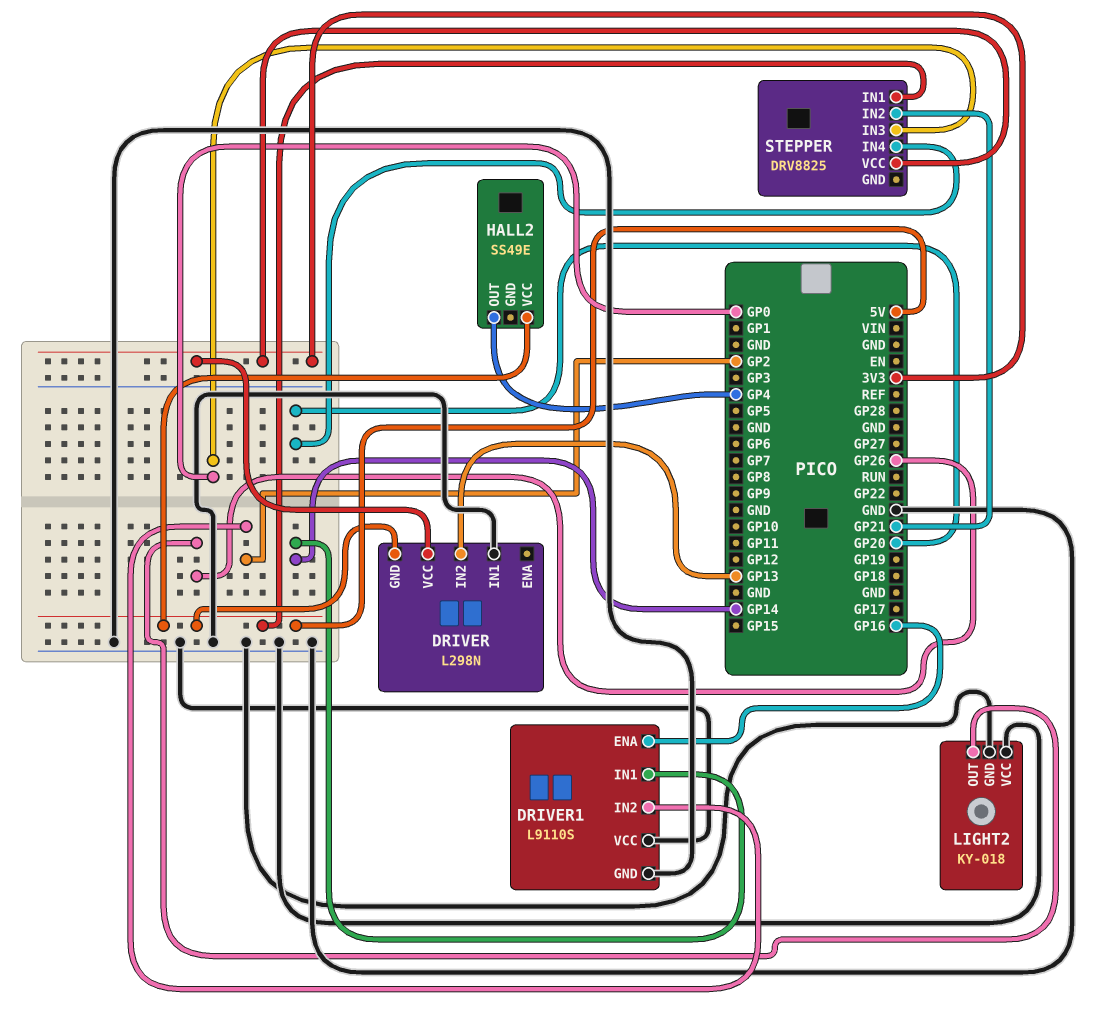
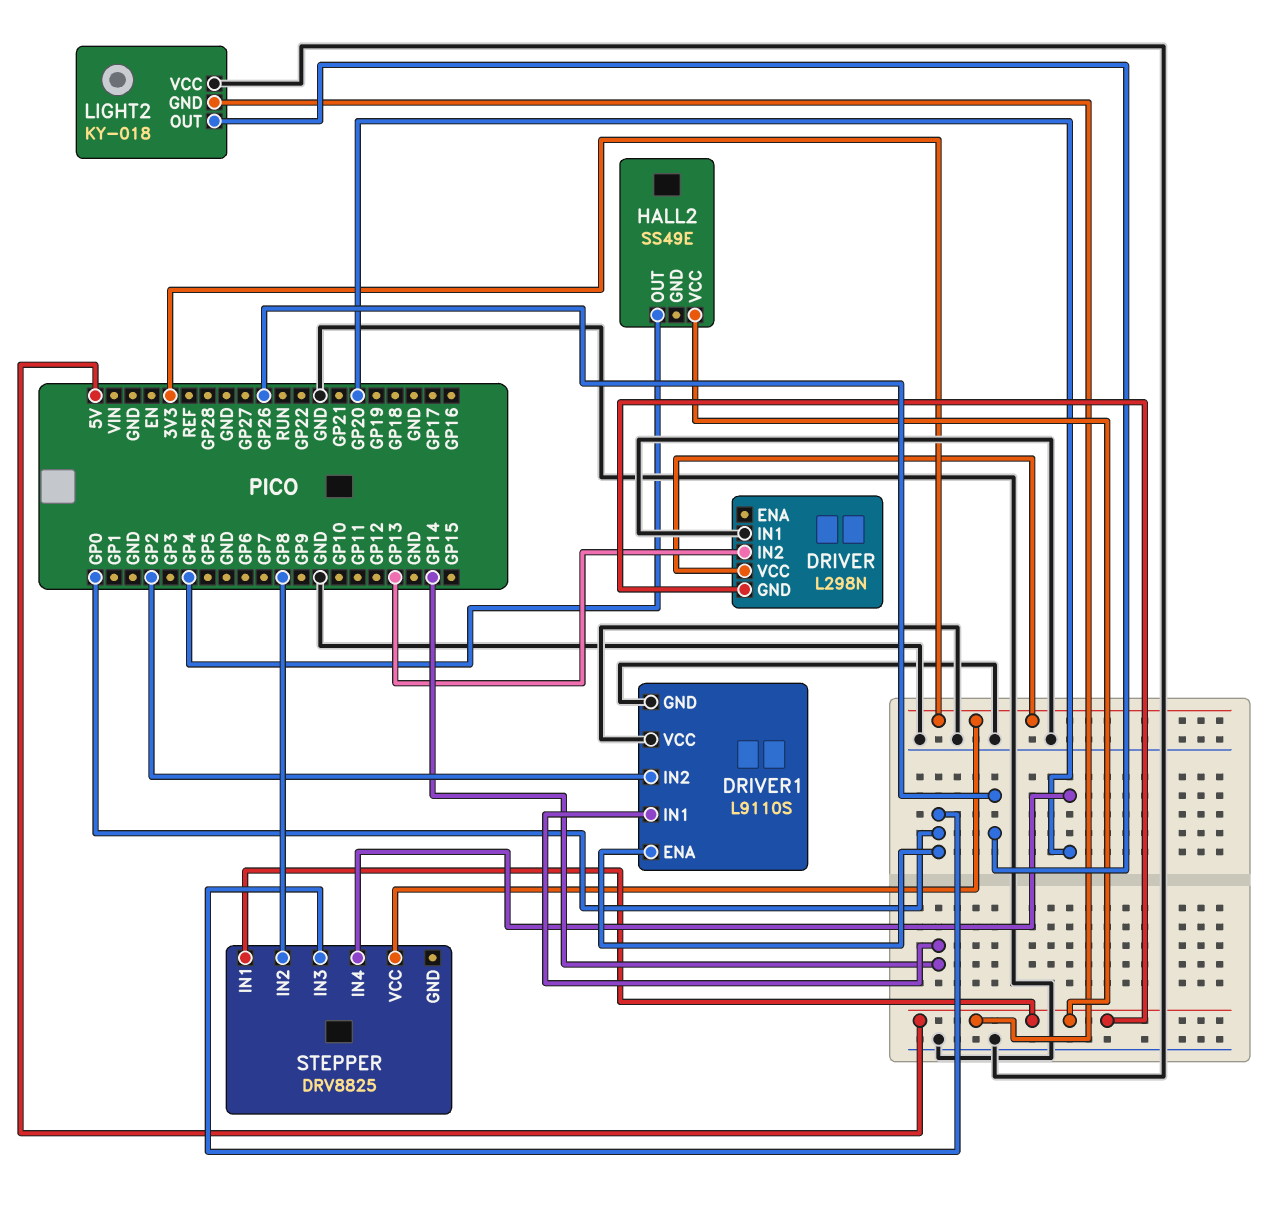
DRIVER1 pin ENA: GP16 -> GP0
LIGHT2 pin GND: GND -> 5V
STEPPER pin IN2: GP21 -> GP8

